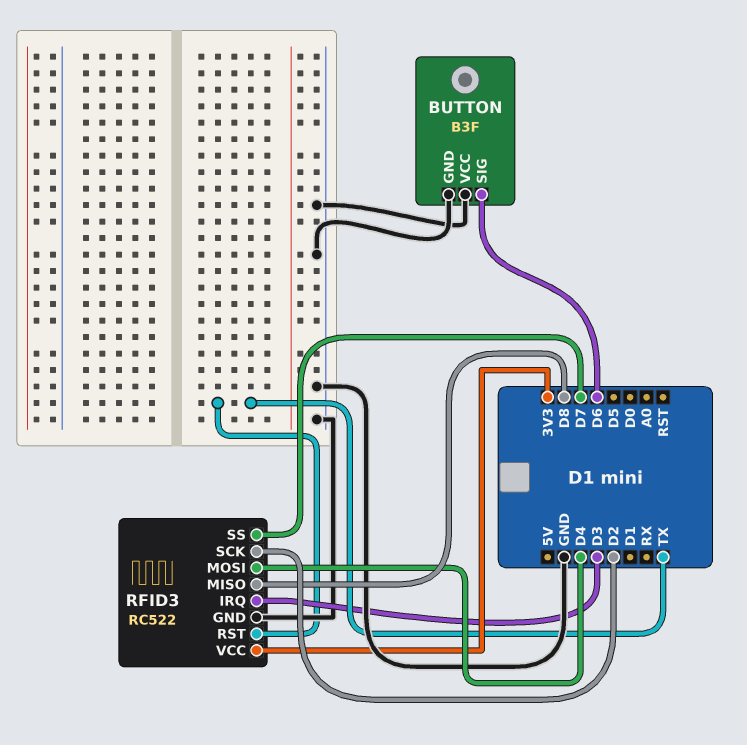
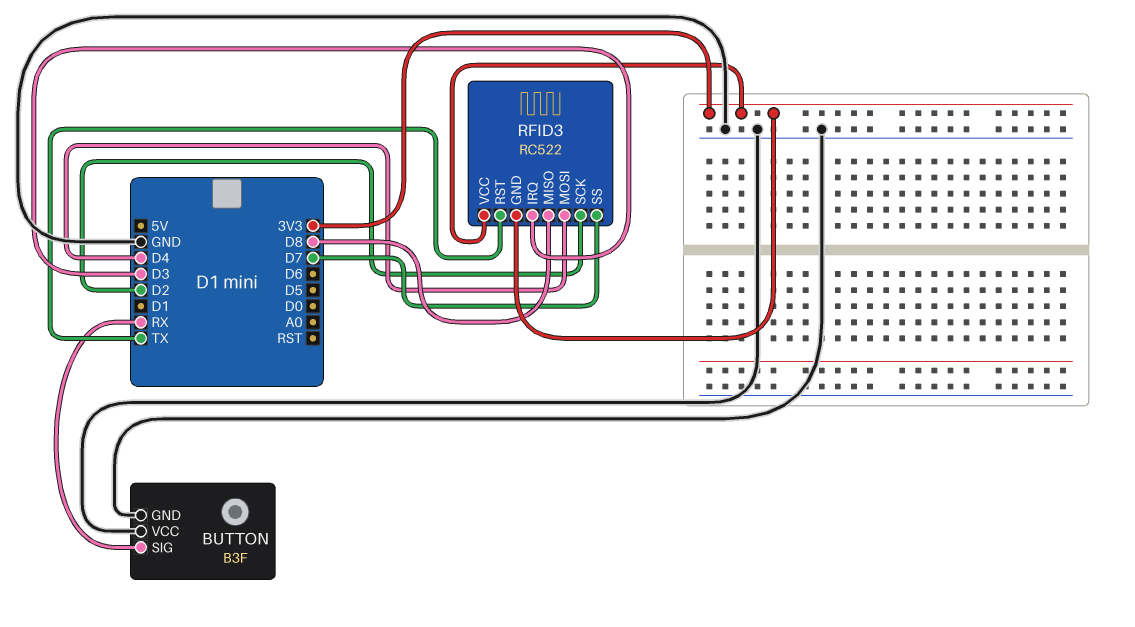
BUTTON pin SIG: D6 -> RX
RFID3 pin GND: GND -> 3V3

